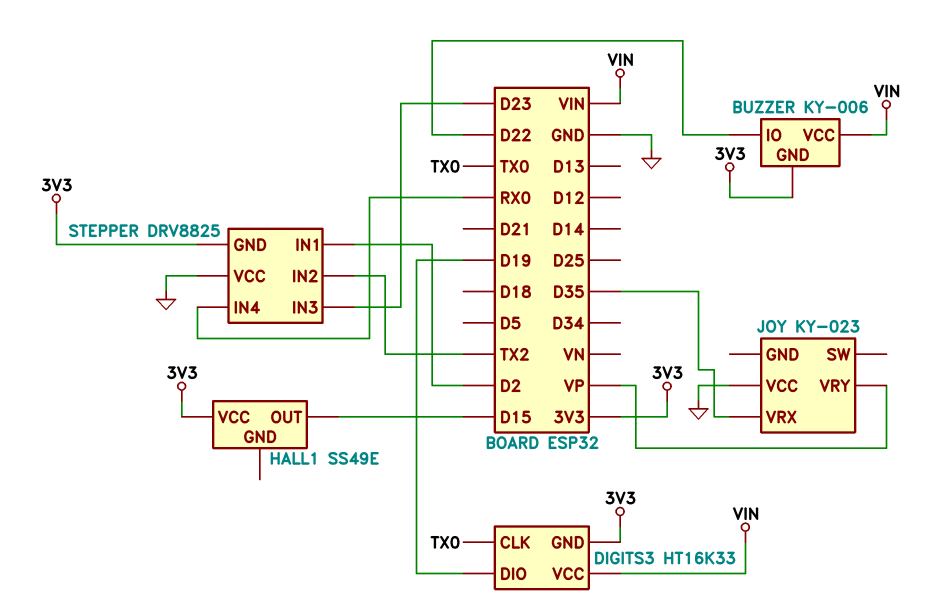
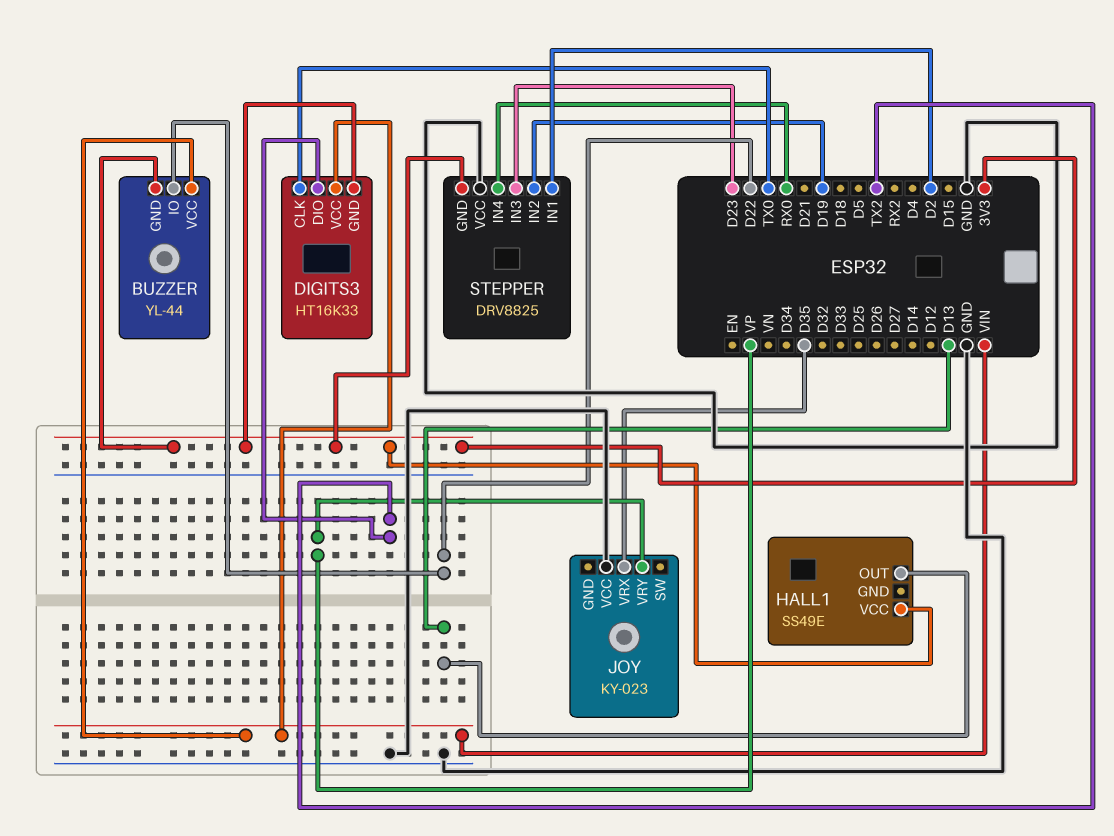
BUZZER: KY-006 -> YL-44
DIGITS3 pin DIO: D19 -> TX2
HALL1 pin OUT: D15 -> D13
STEPPER pin IN2: TX2 -> D19

